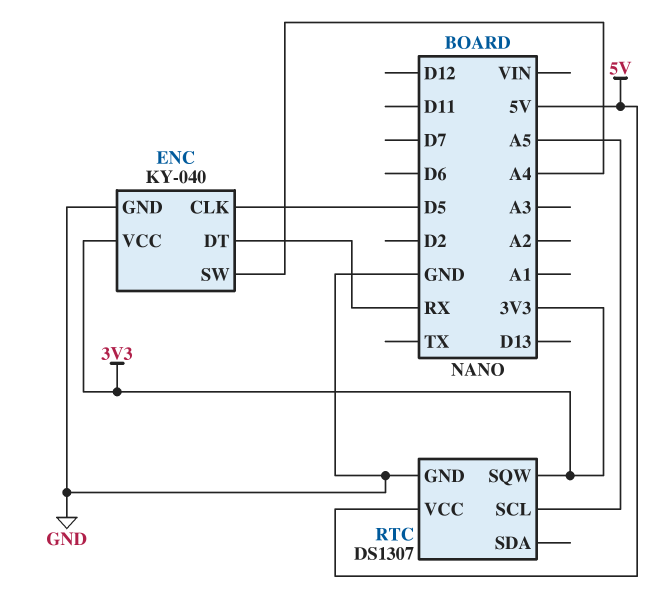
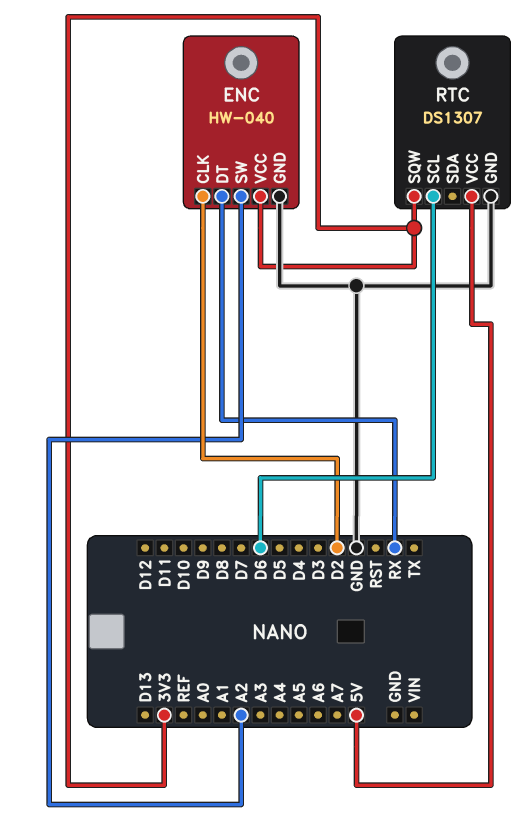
ENC: KY-040 -> HW-040
ENC pin CLK: D5 -> D2
ENC pin SW: A4 -> A2
RTC pin SCL: A5 -> D6

